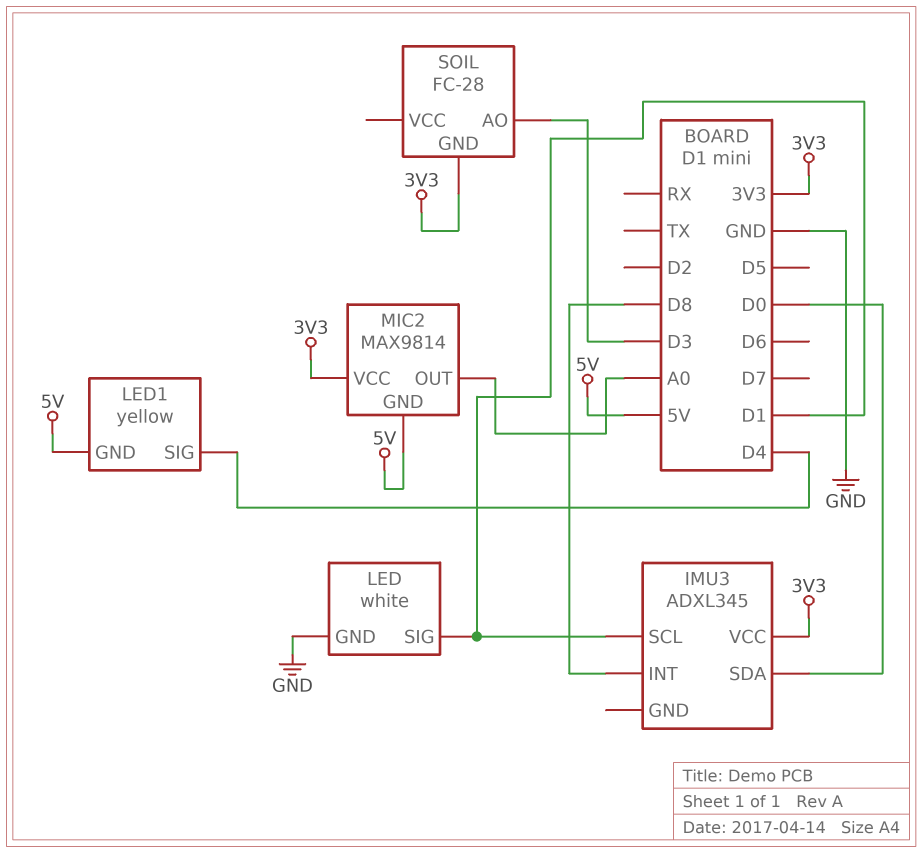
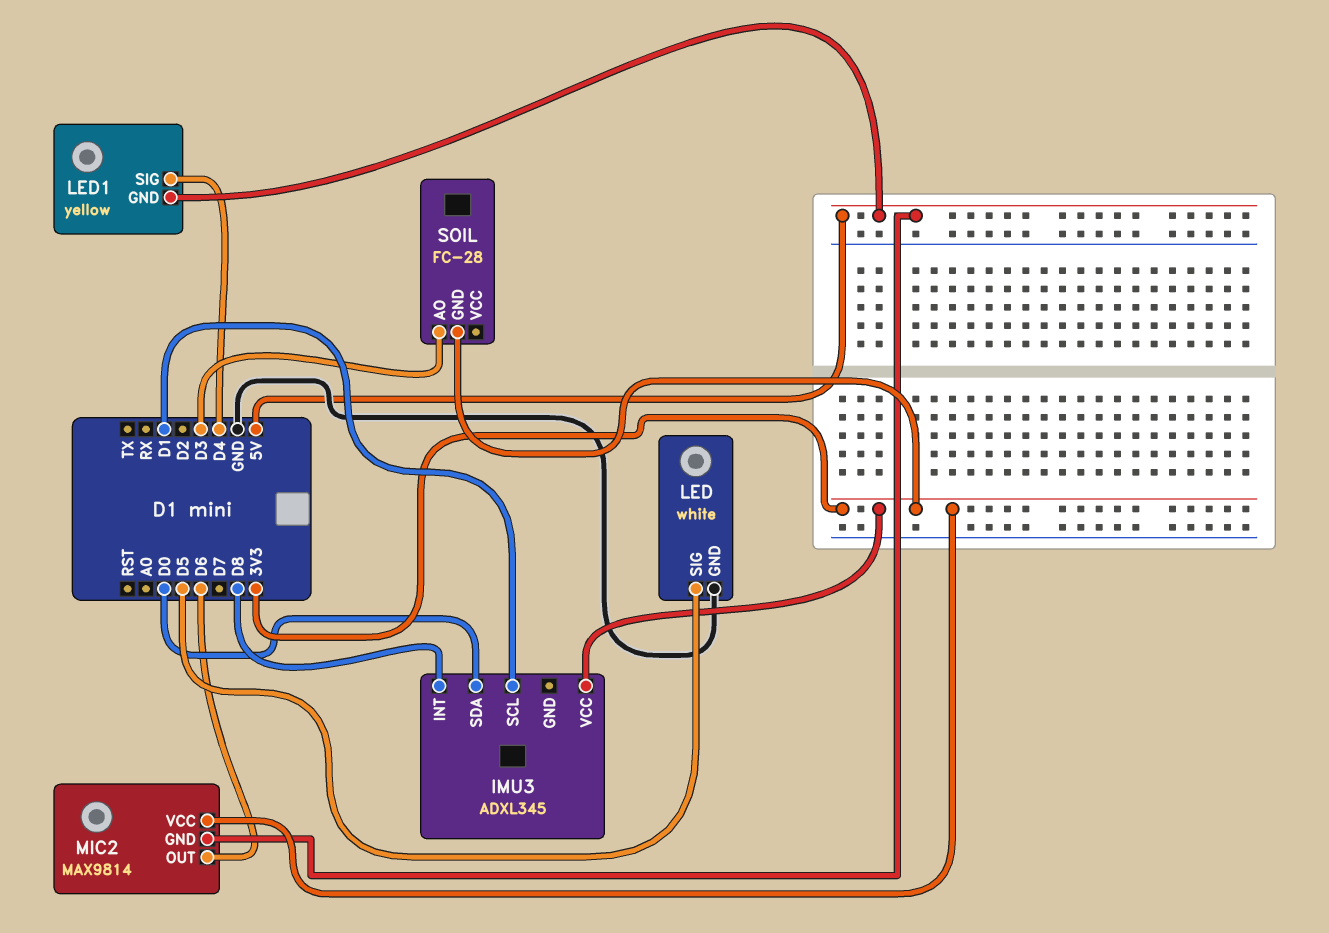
LED pin SIG: D1 -> D5
MIC2 pin OUT: A0 -> D6

